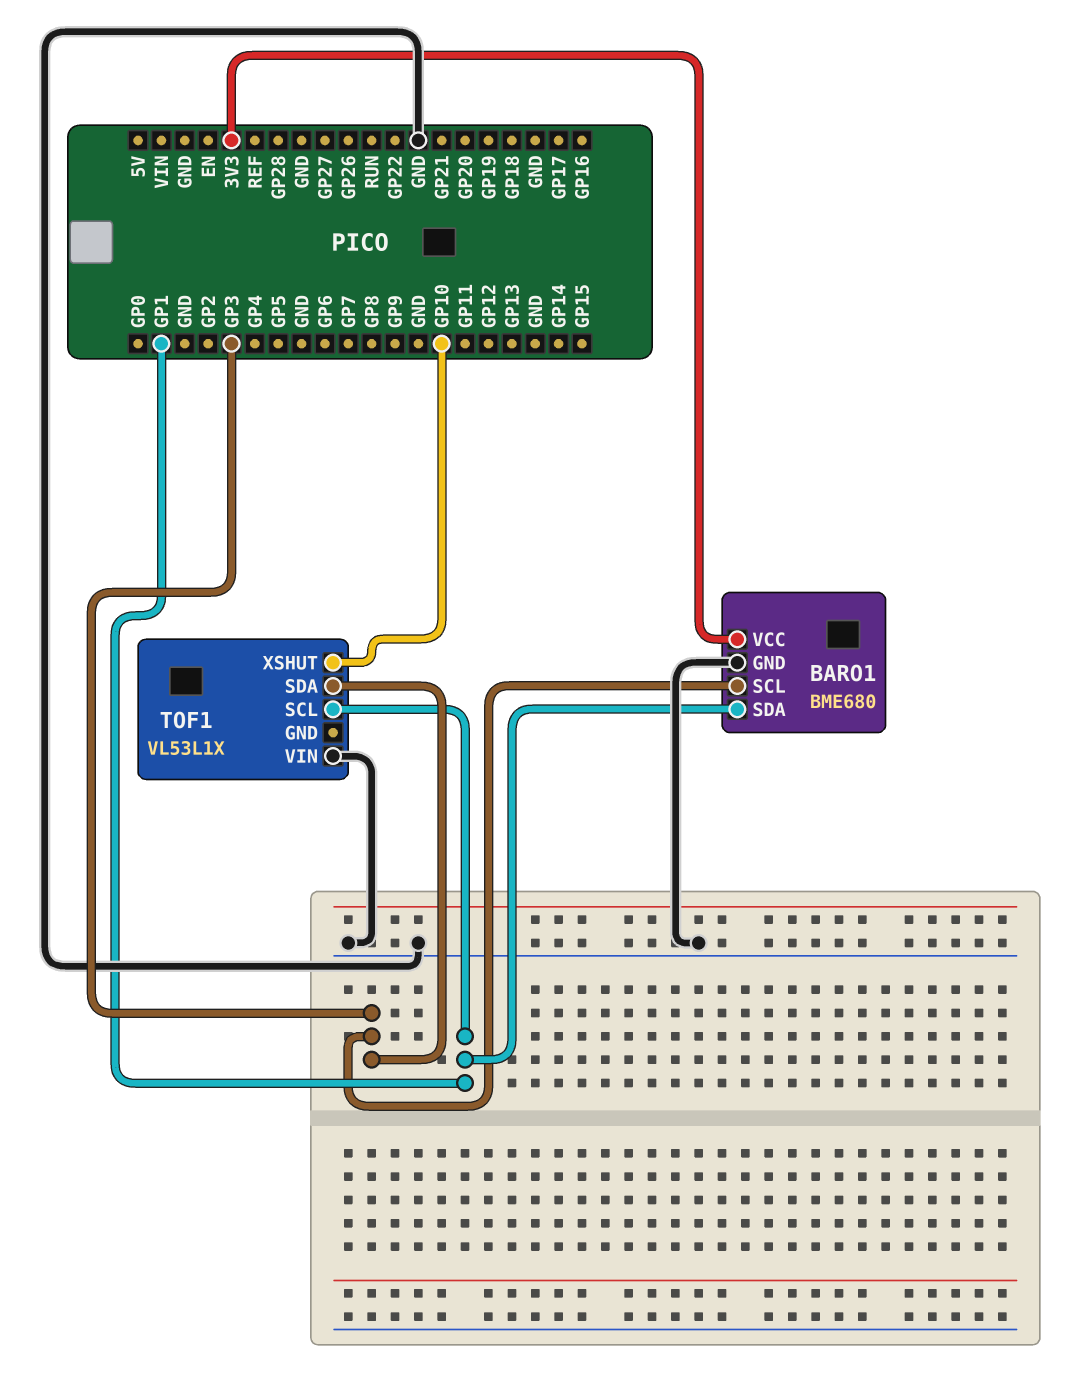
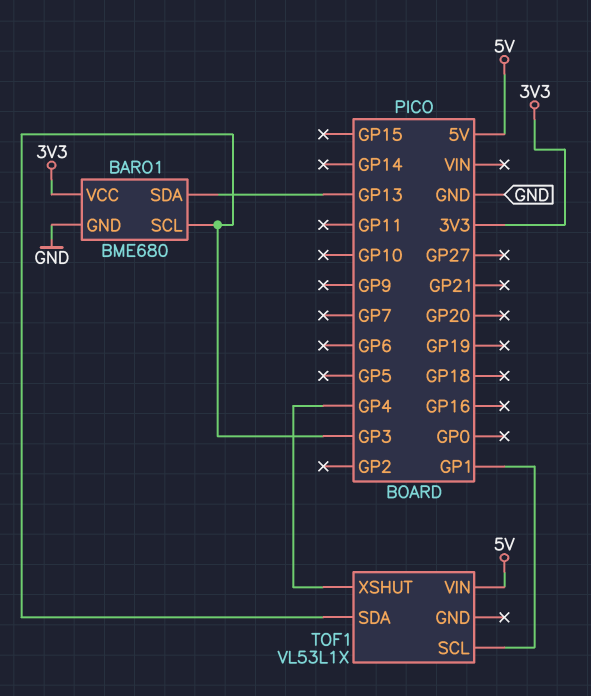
BARO1 pin SDA: GP1 -> GP13
TOF1 pin VIN: GND -> 5V
TOF1 pin XSHUT: GP10 -> GP4

